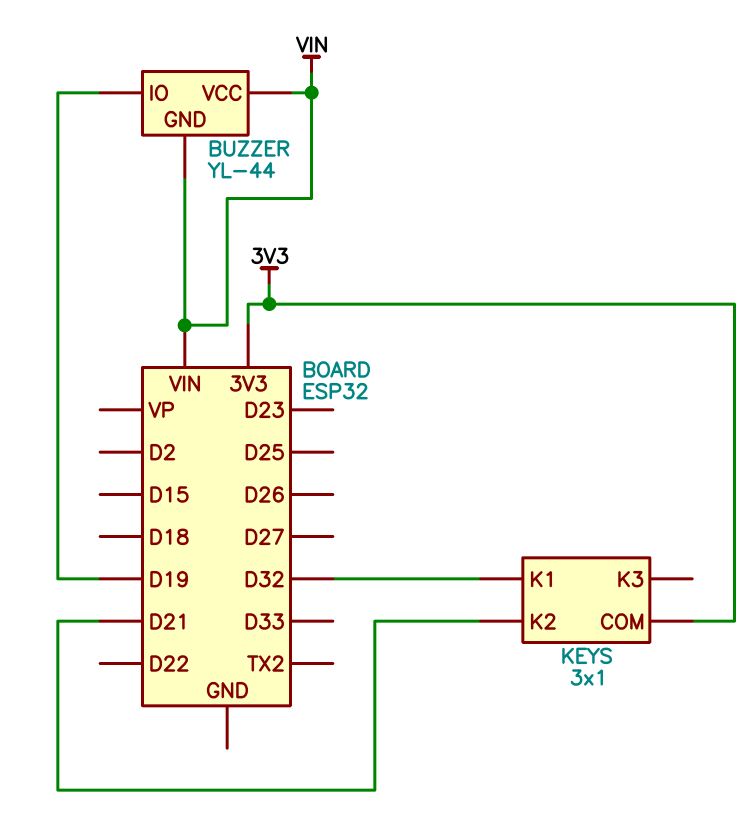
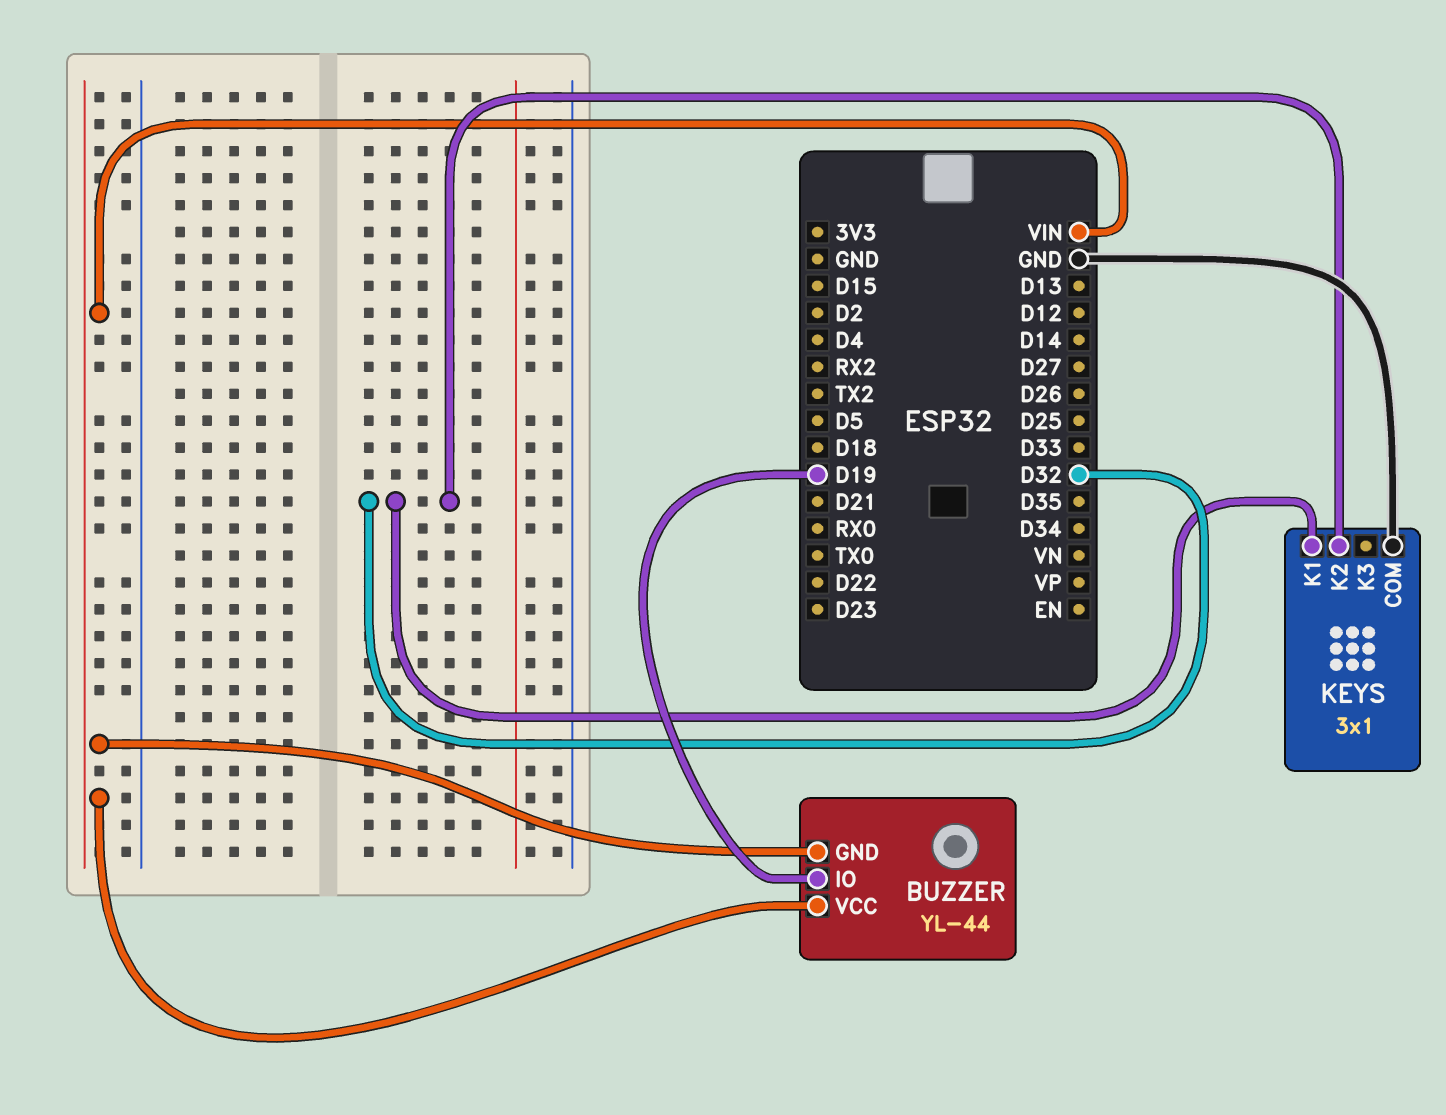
KEYS pin COM: 3V3 -> GND
KEYS pin K2: D21 -> D32

